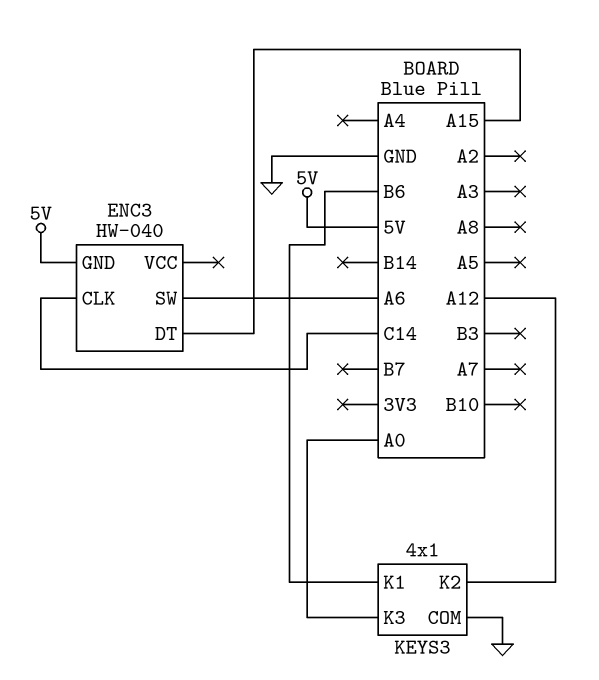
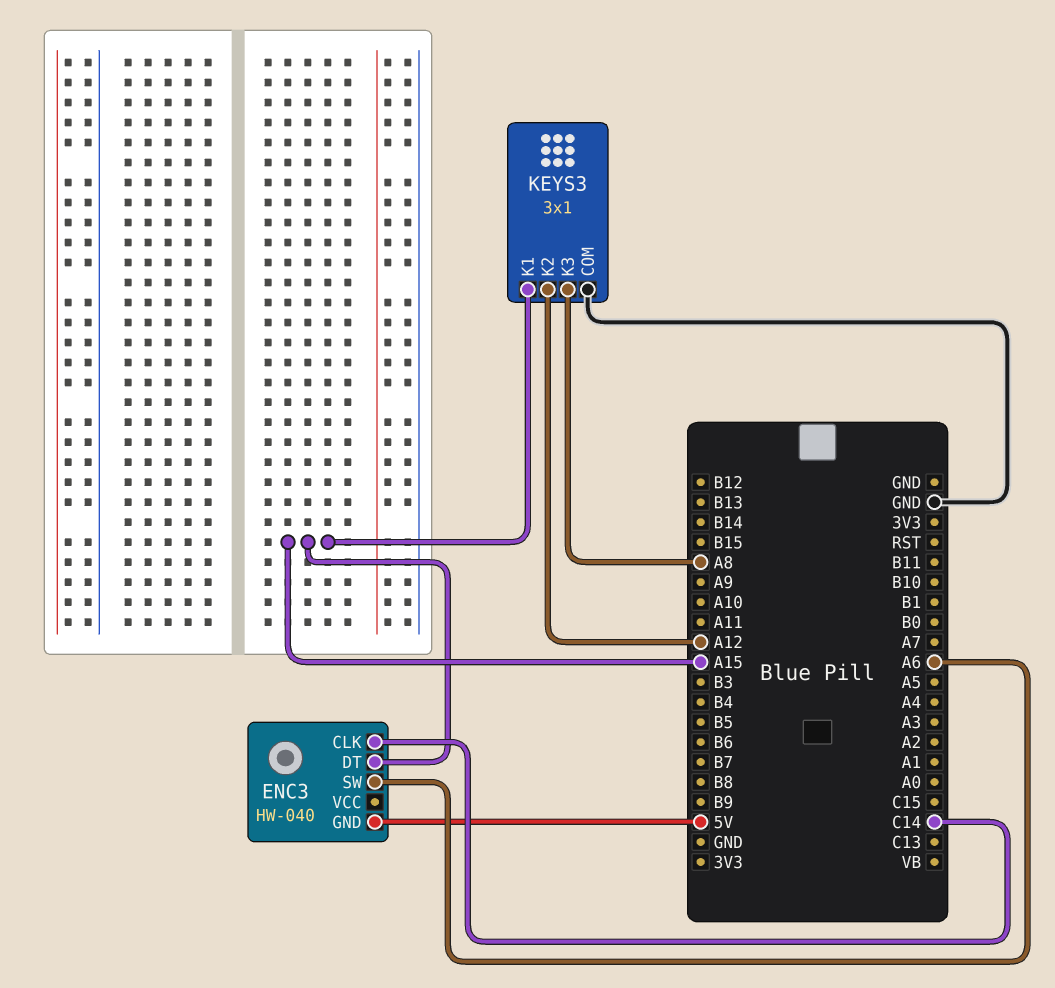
KEYS3: 4x1 -> 3x1
KEYS3 pin K1: B6 -> A15
KEYS3 pin K3: A0 -> A8

